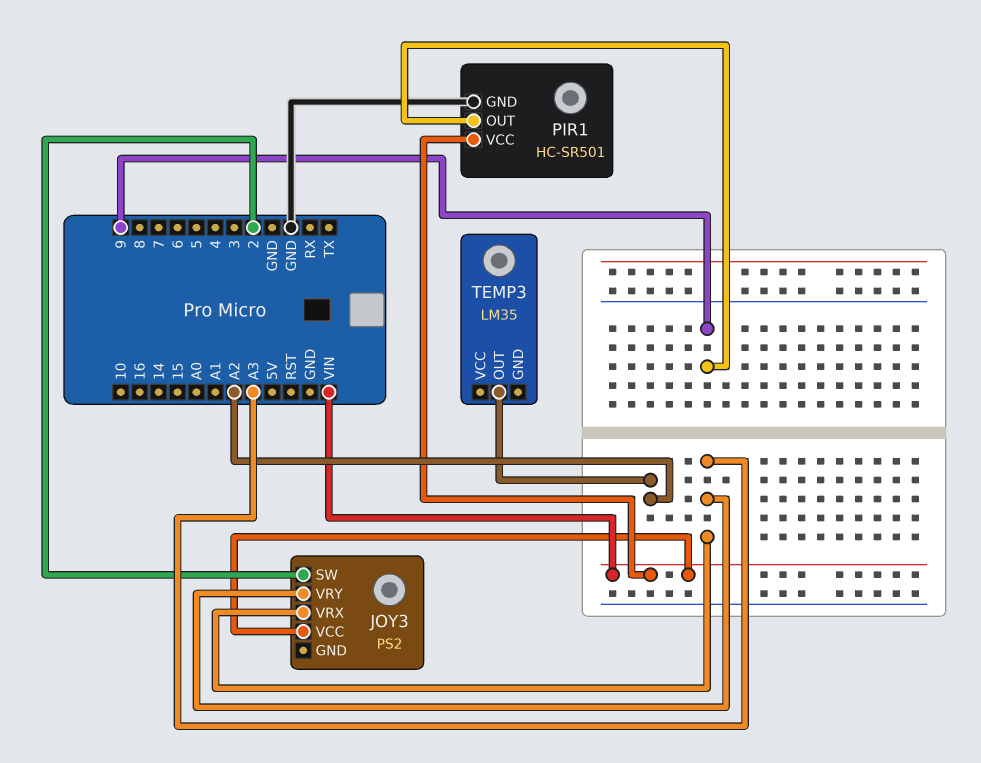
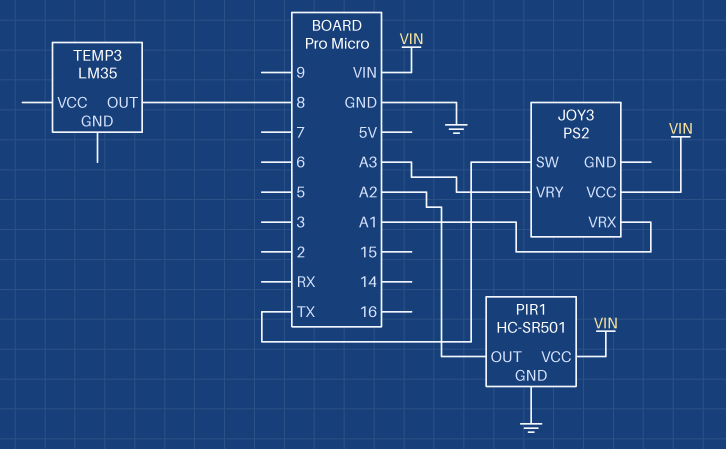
JOY3 pin SW: 2 -> TX
JOY3 pin VRX: A3 -> A1
PIR1 pin OUT: 9 -> A2
TEMP3 pin OUT: A2 -> 8

